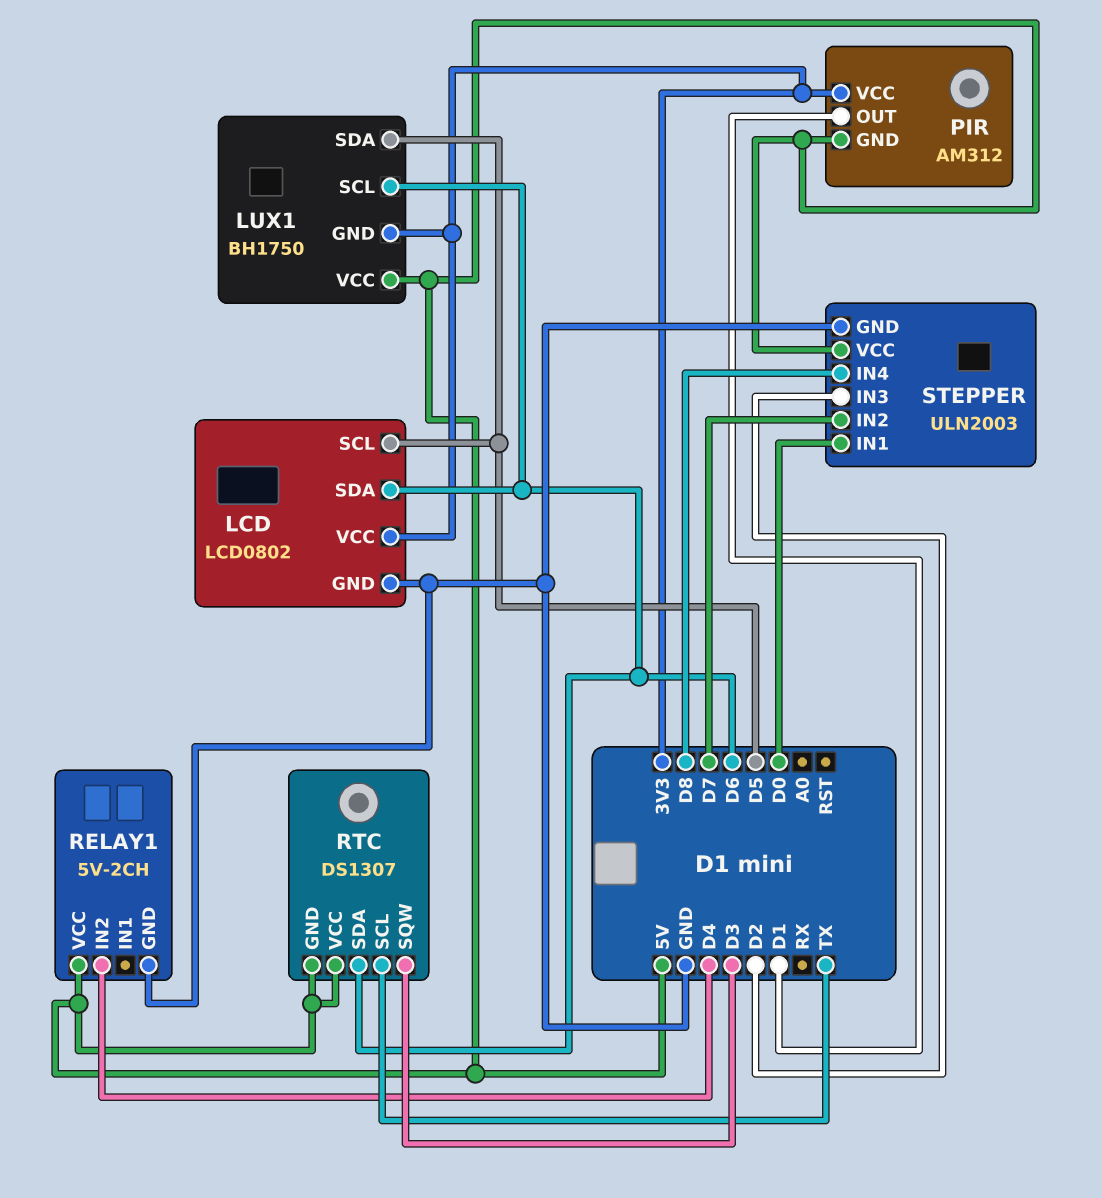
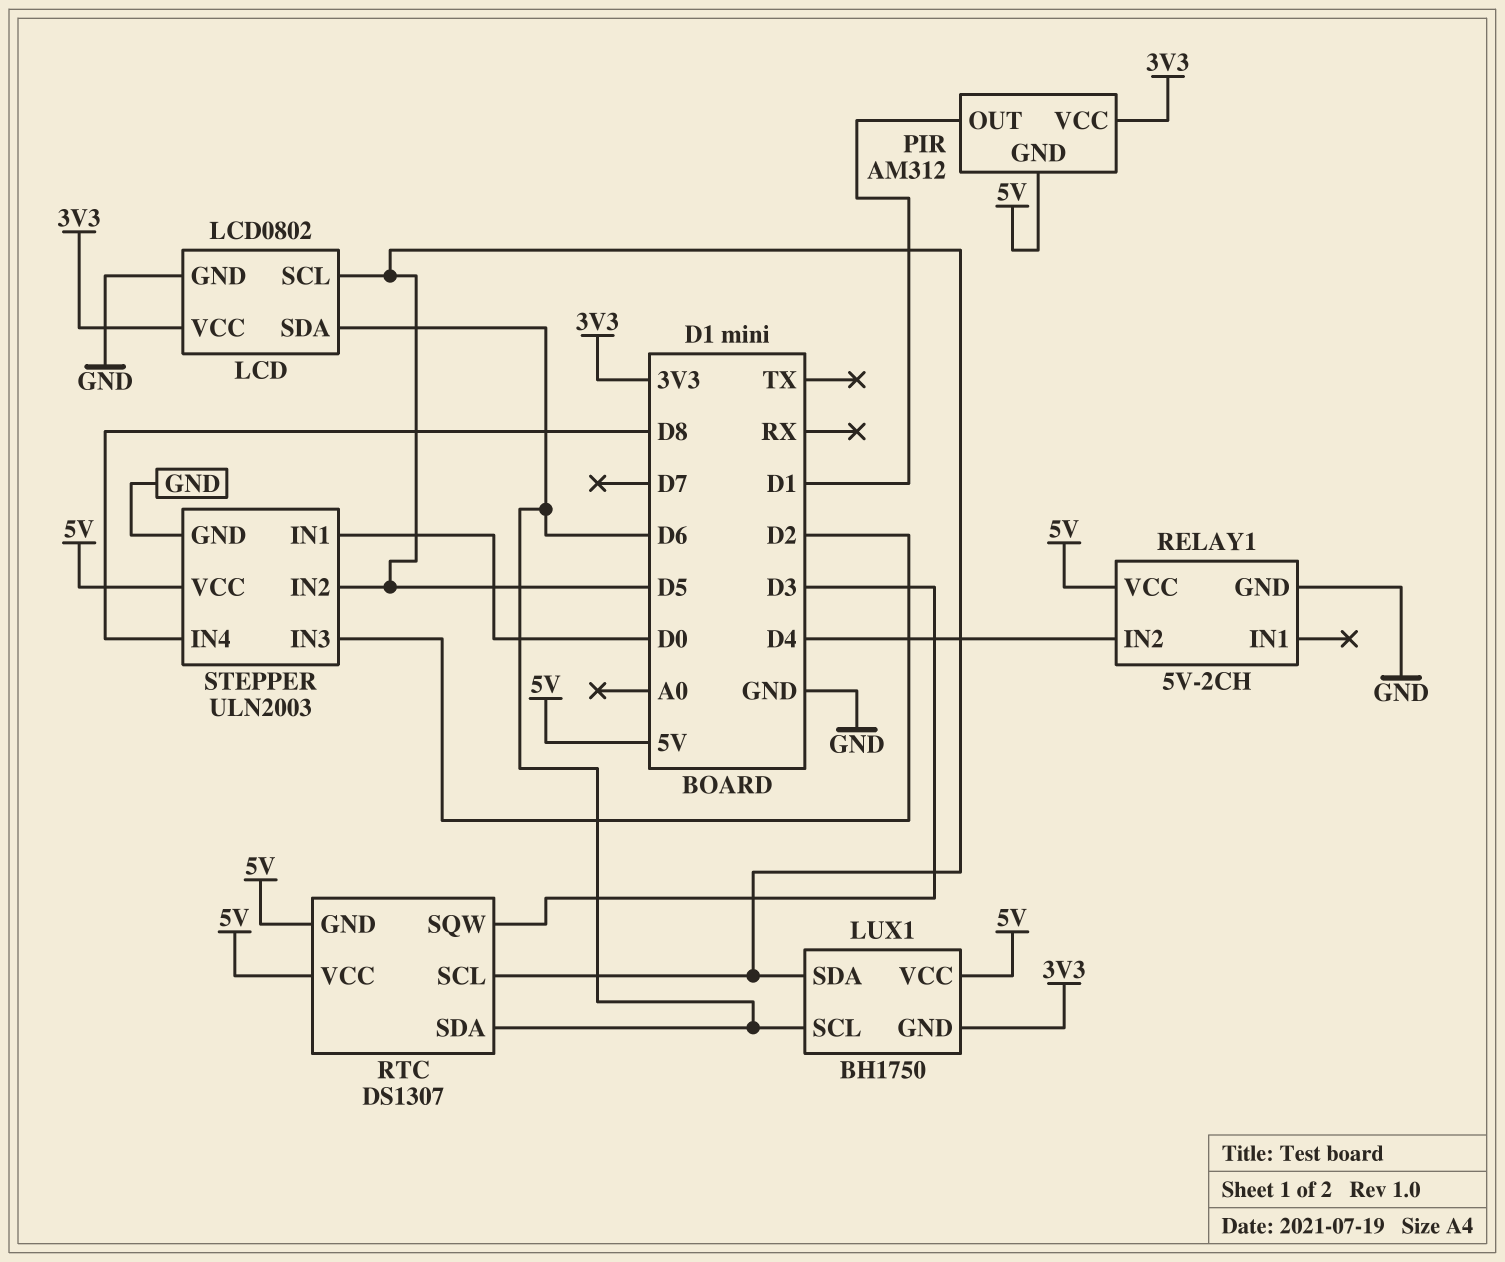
RTC pin SCL: TX -> D5
STEPPER pin IN2: D7 -> D5

